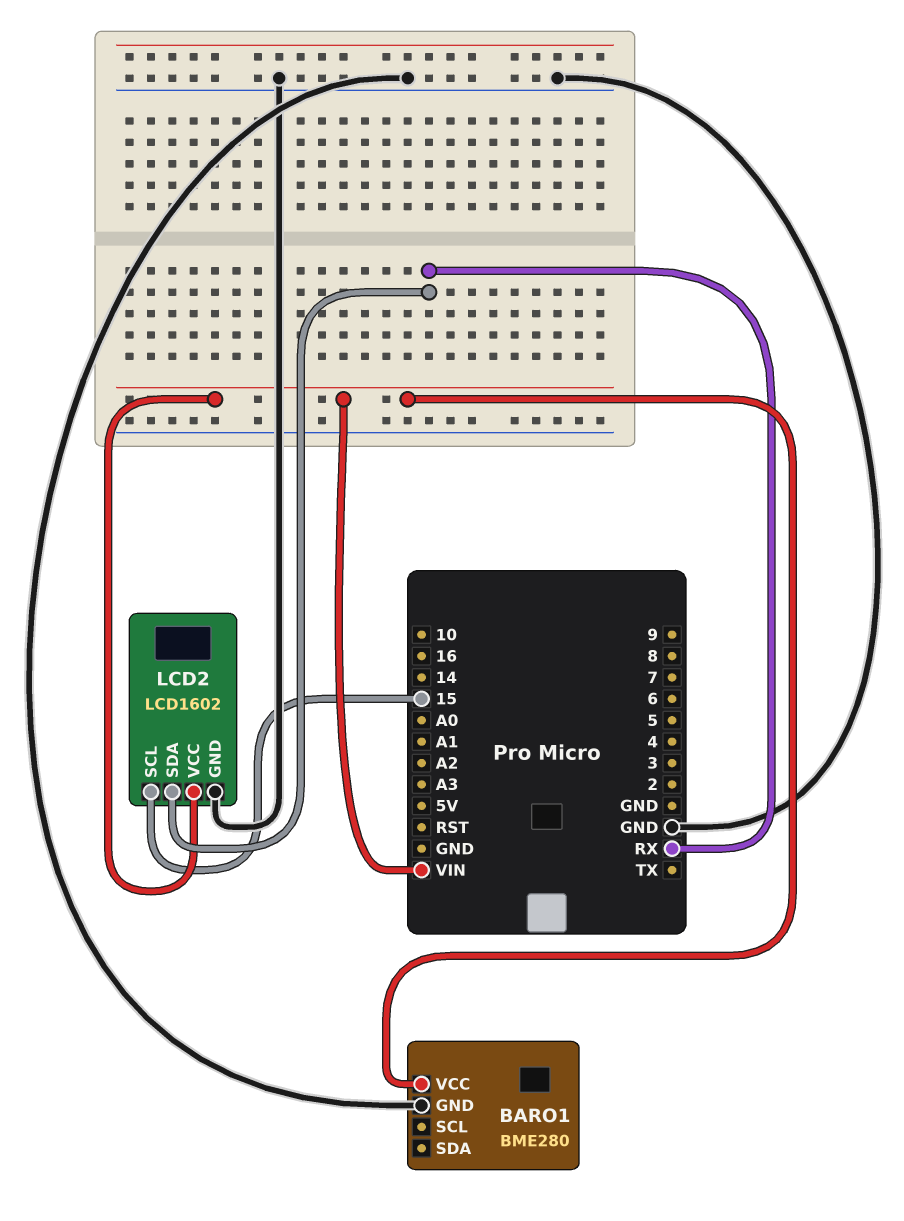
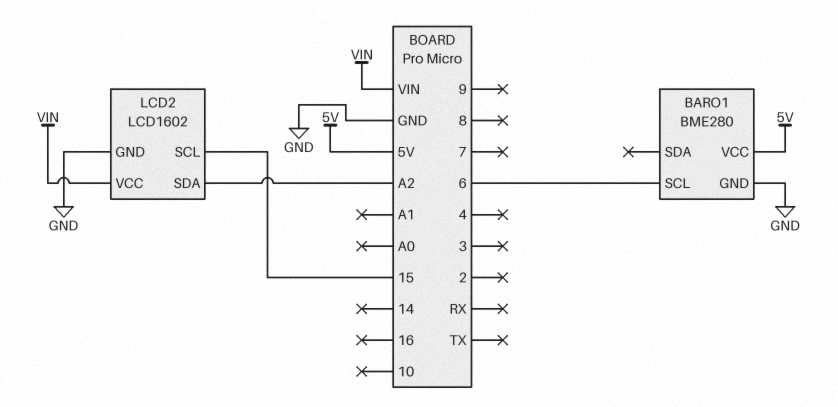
BARO1 pin SCL: none -> 6
BARO1 pin VCC: VIN -> 5V
LCD2 pin SDA: RX -> A2

